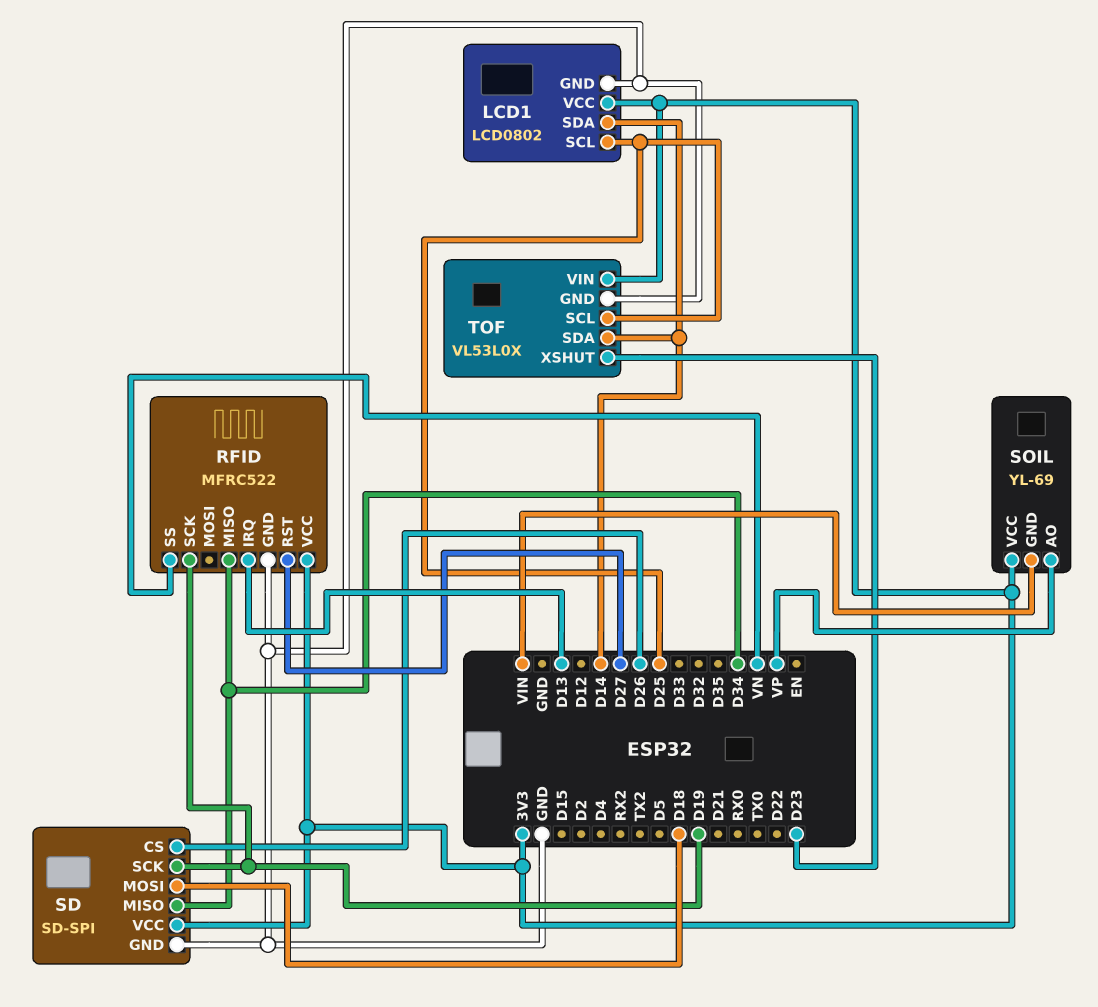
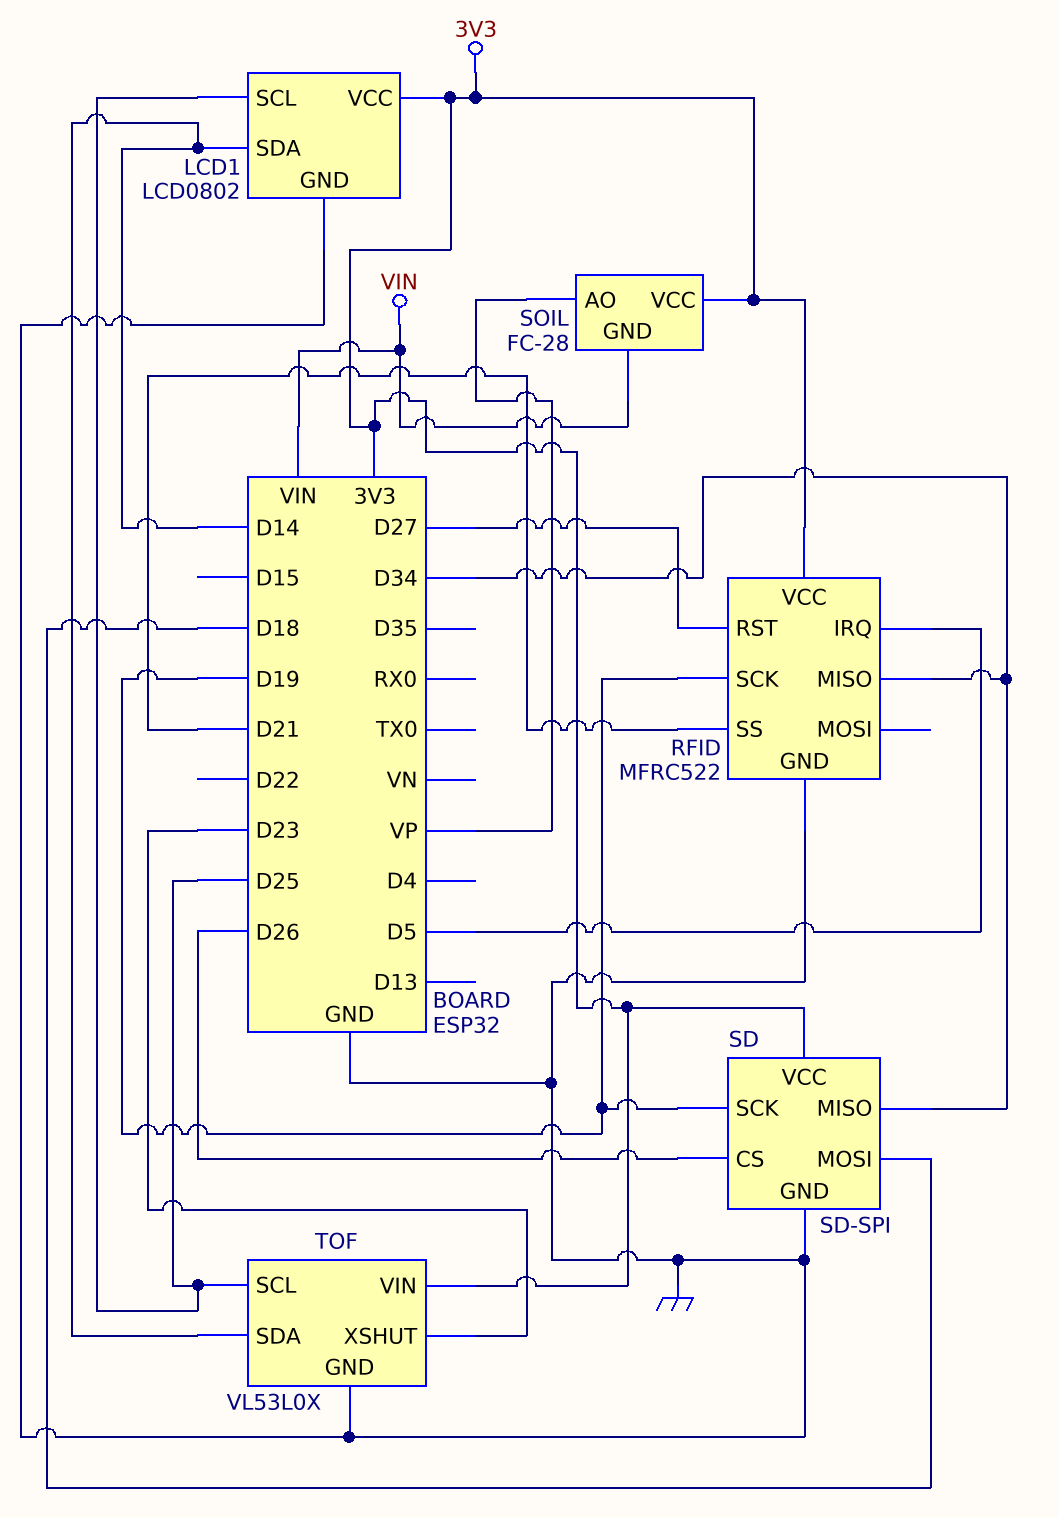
RFID pin IRQ: D13 -> D5
RFID pin SS: VN -> D21
SOIL: YL-69 -> FC-28

